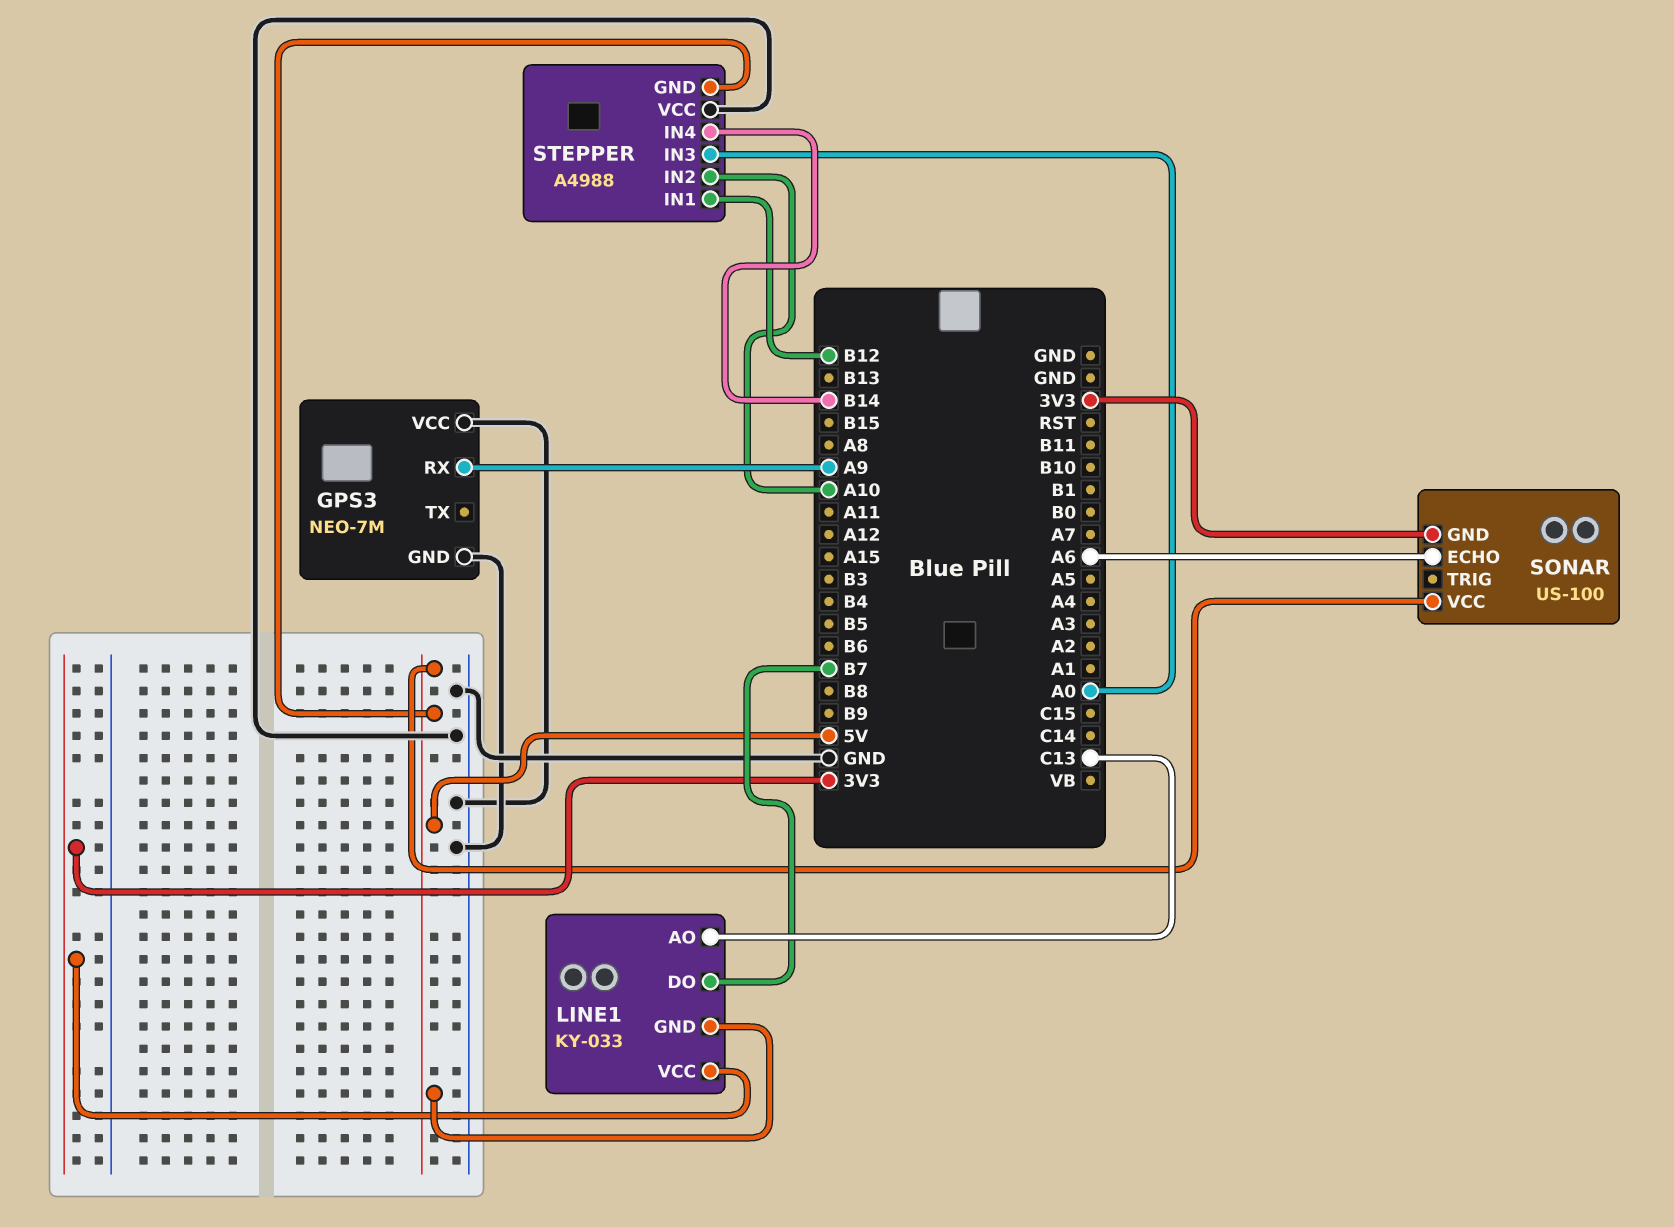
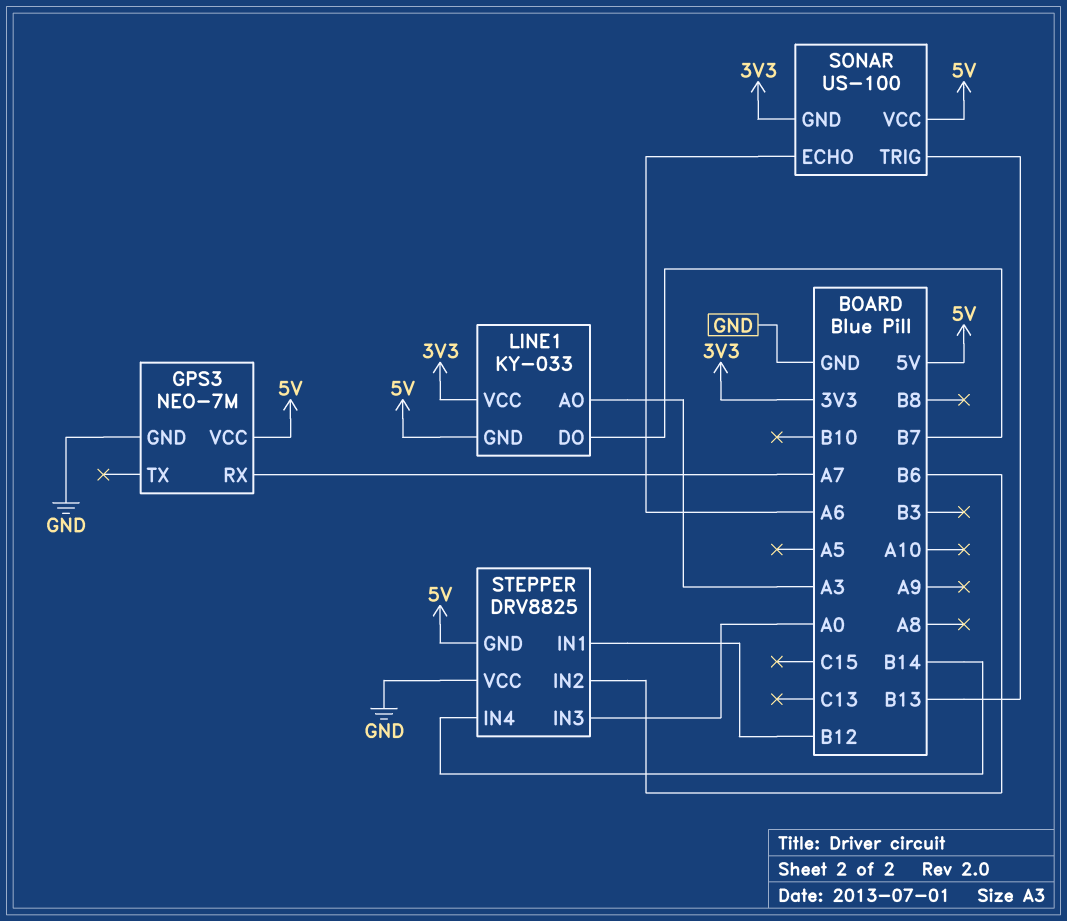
GPS3 pin RX: A9 -> A7
GPS3 pin VCC: GND -> 5V
LINE1 pin AO: C13 -> A3
SONAR pin TRIG: none -> B13
STEPPER: A4988 -> DRV8825
STEPPER pin IN2: A10 -> B6

